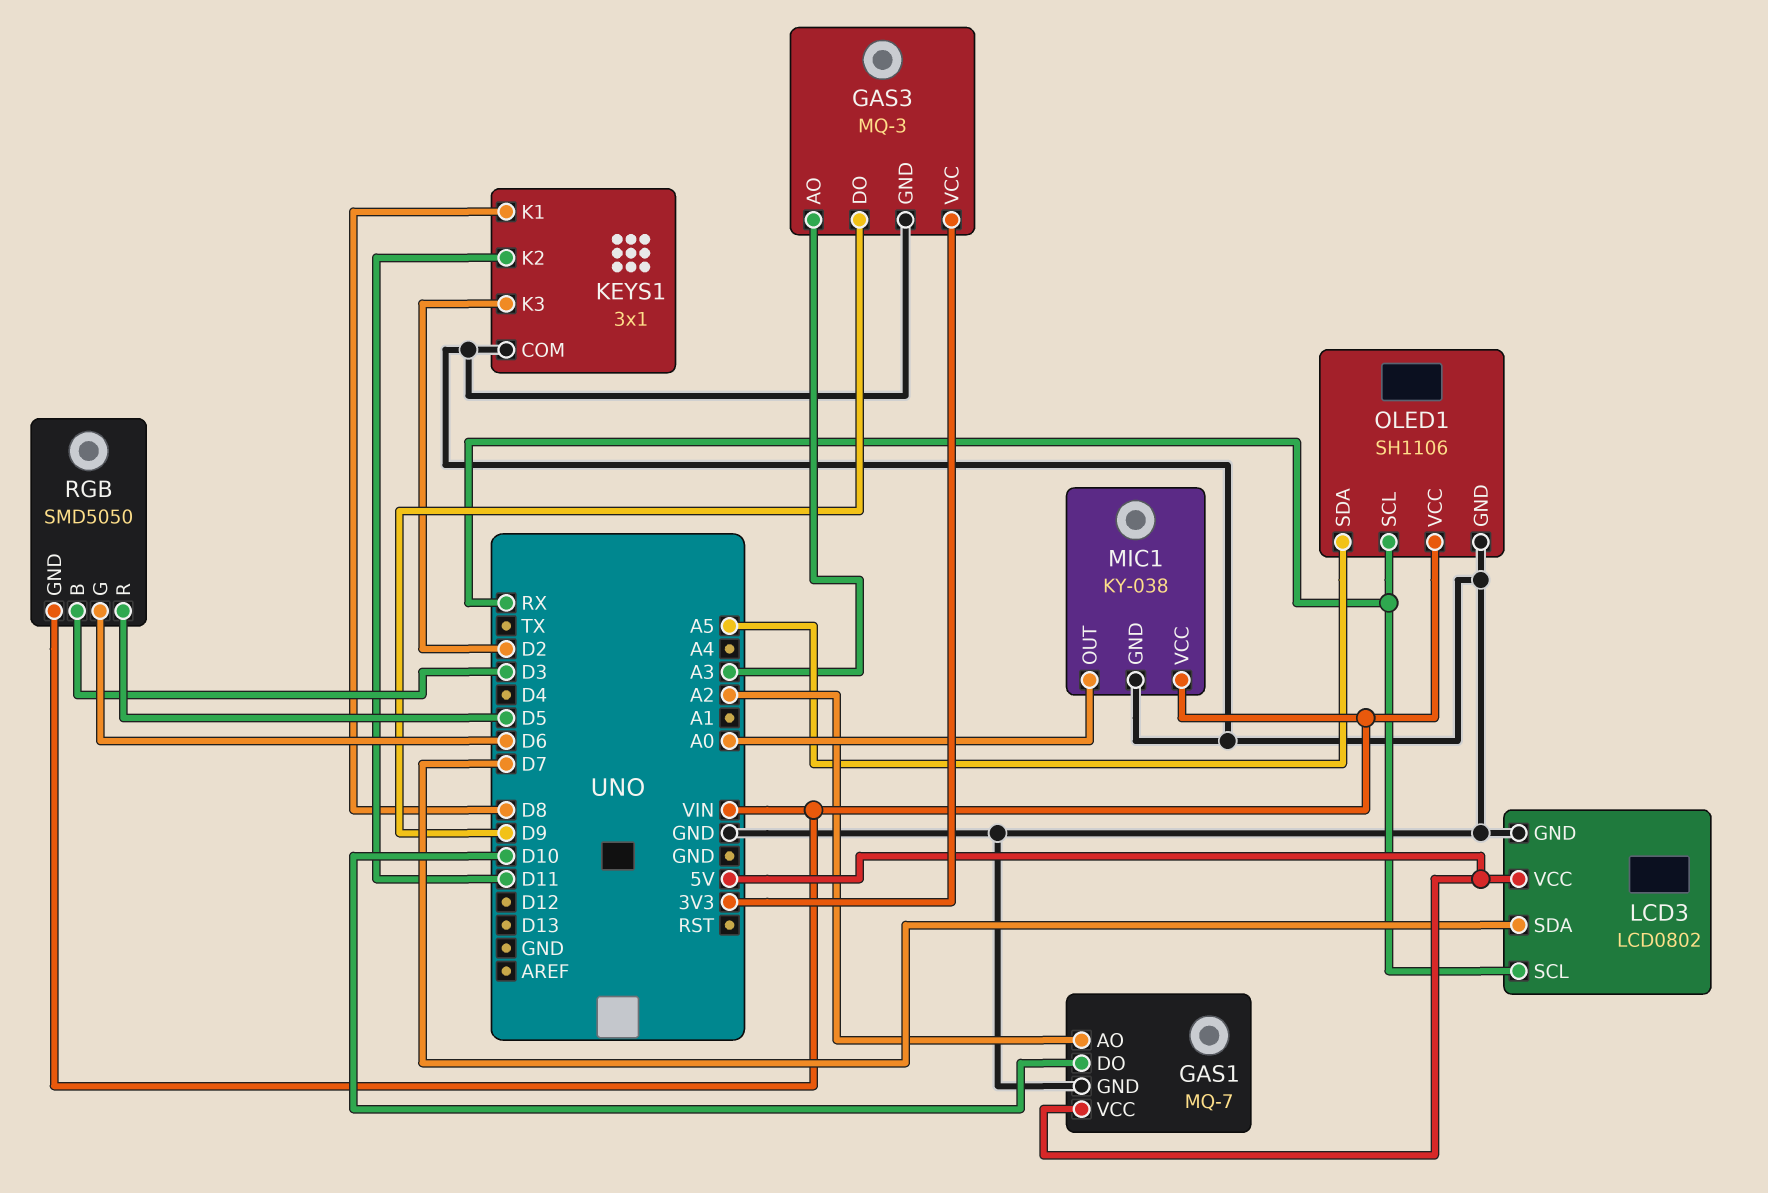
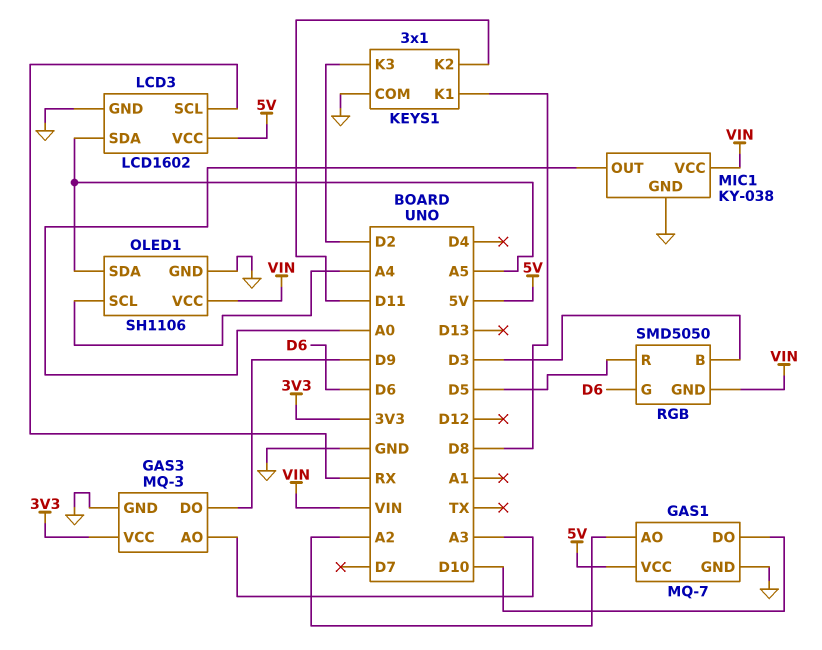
LCD3: LCD0802 -> LCD1602
LCD3 pin SDA: D7 -> A5
OLED1 pin SCL: RX -> A4

